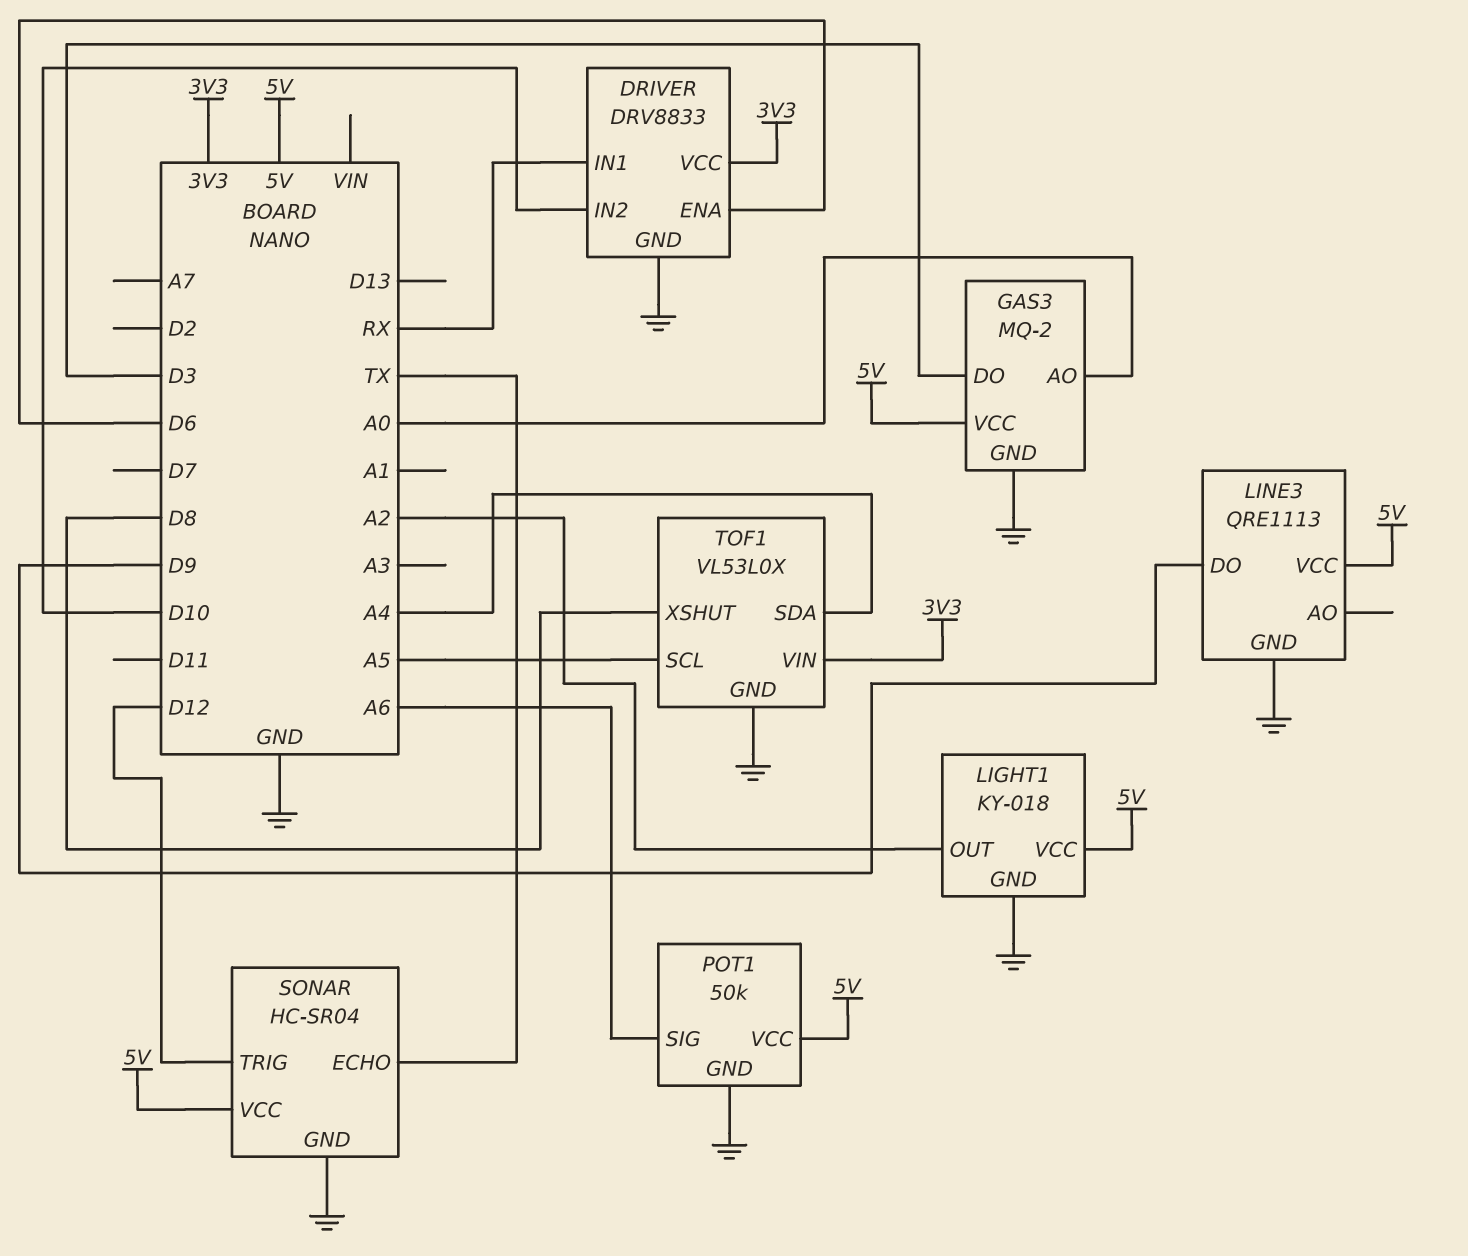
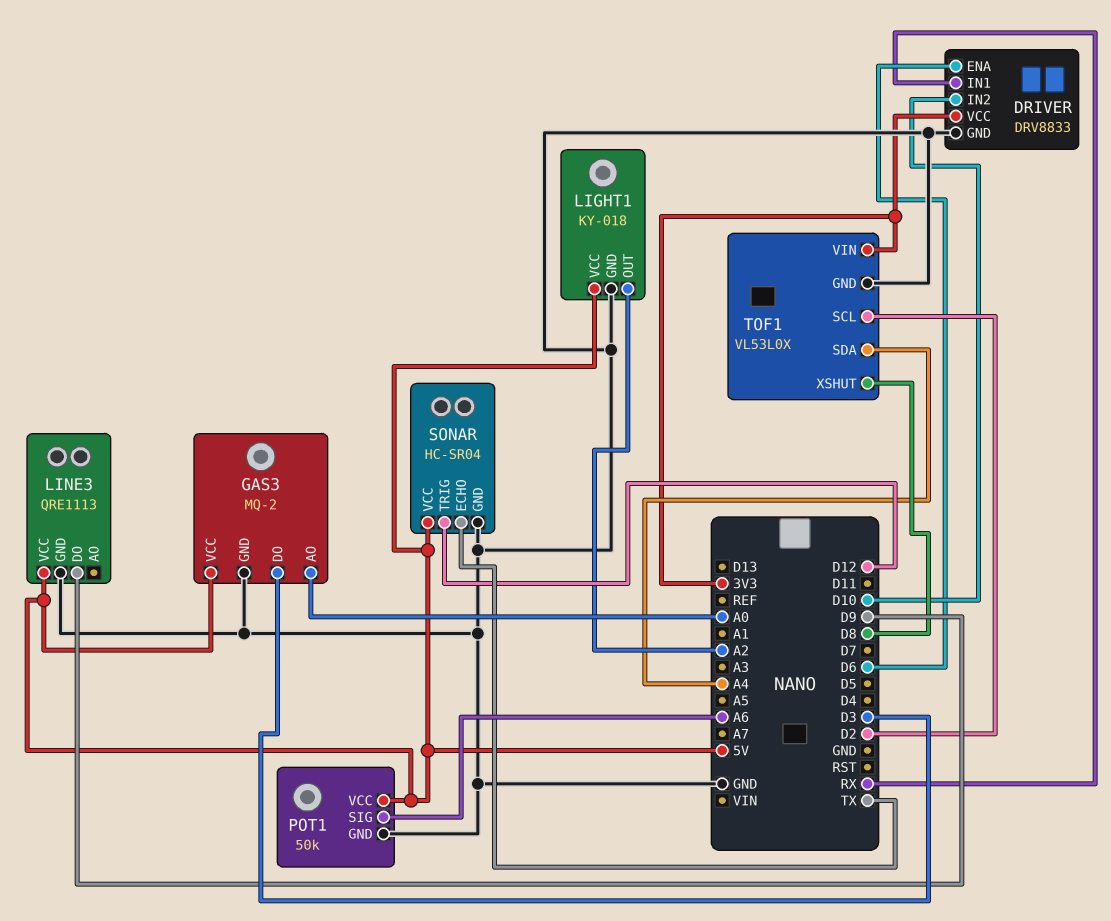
TOF1 pin SCL: A5 -> D2

